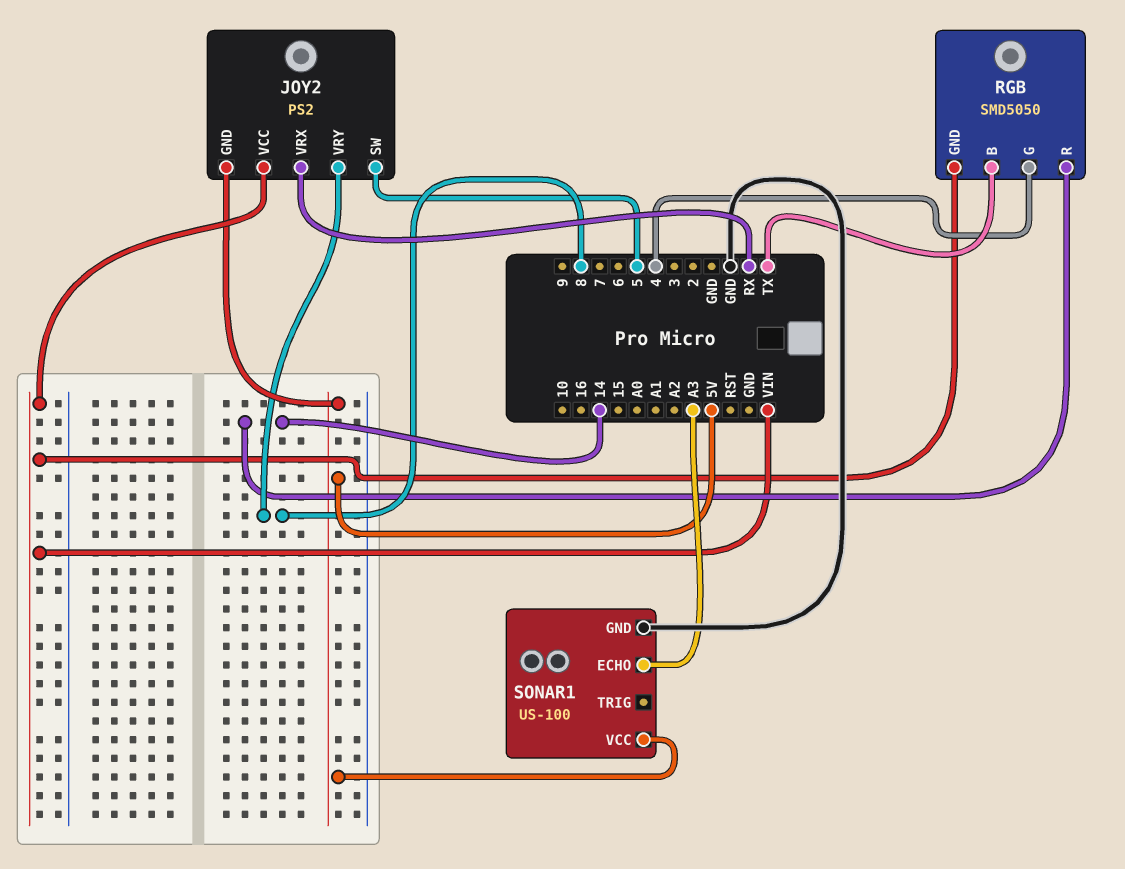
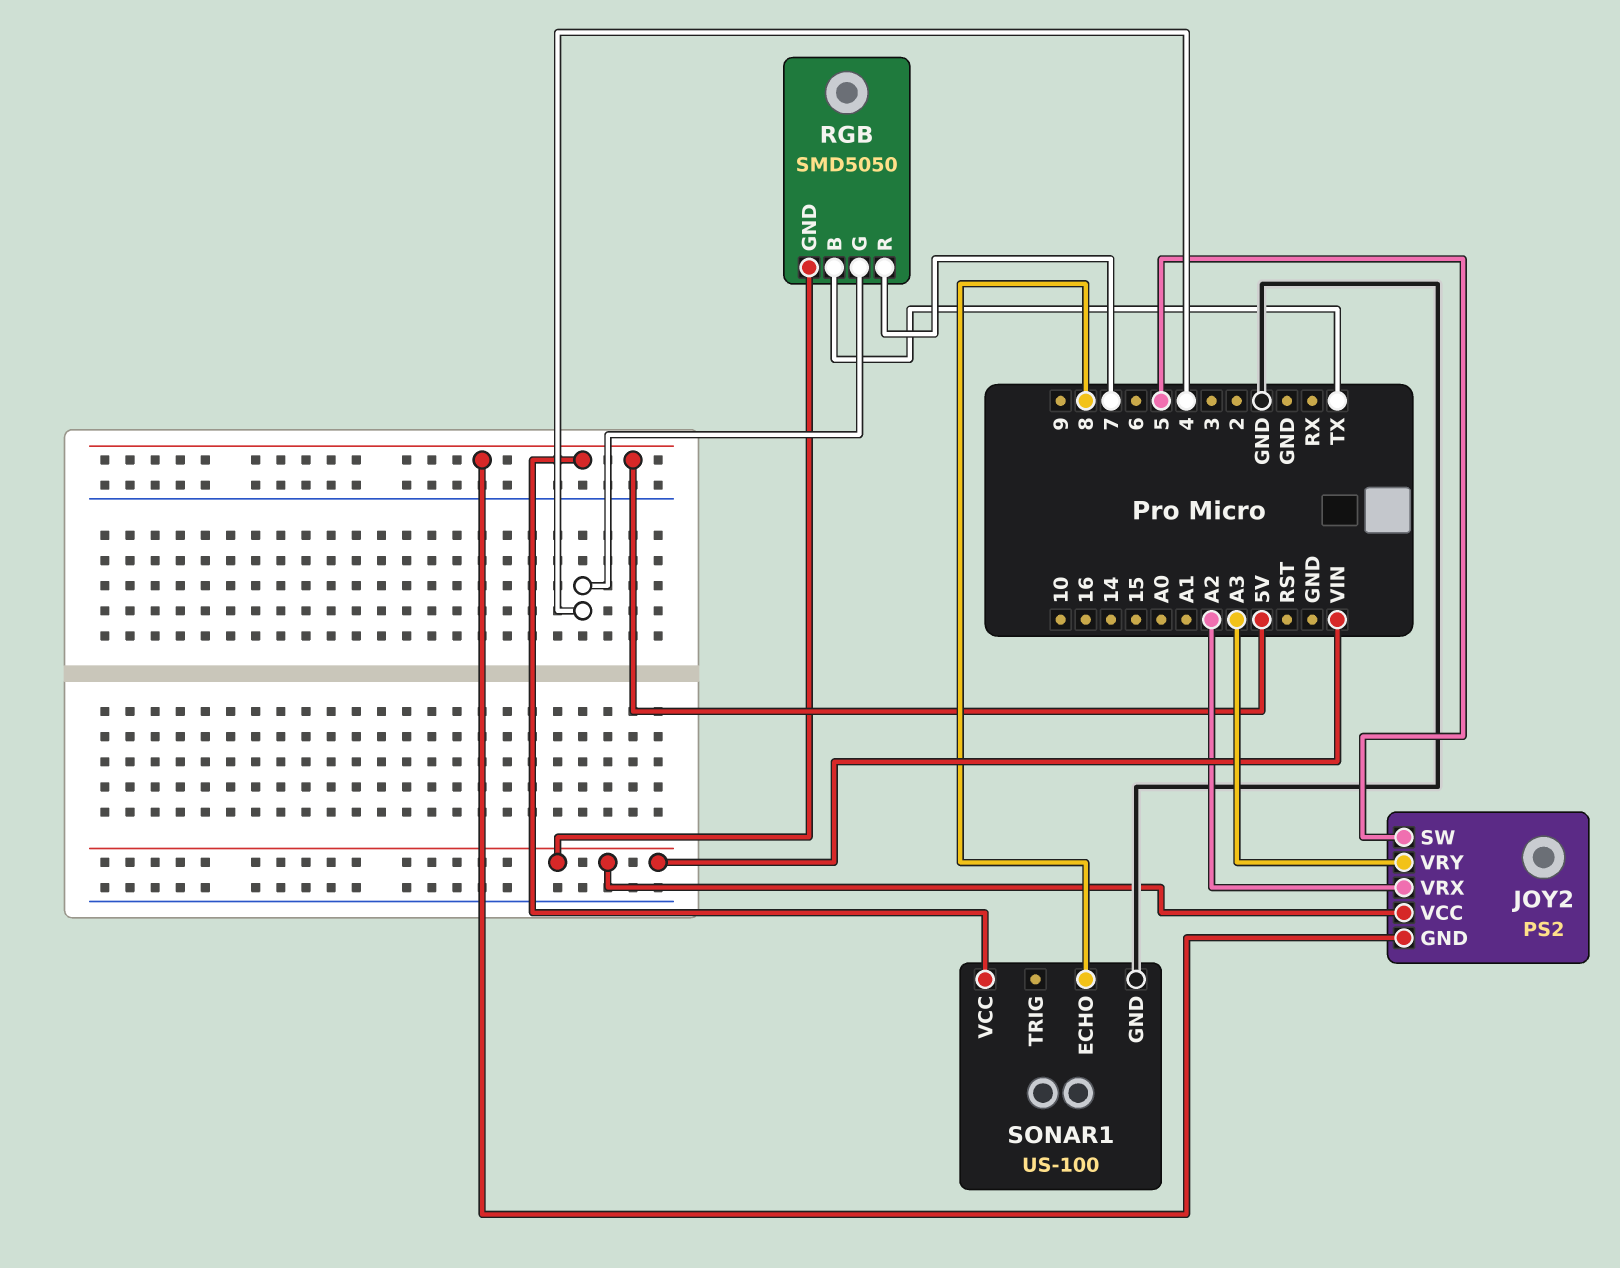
JOY2 pin VRX: RX -> A2
JOY2 pin VRY: 8 -> A3
RGB pin R: 14 -> 7
SONAR1 pin ECHO: A3 -> 8

